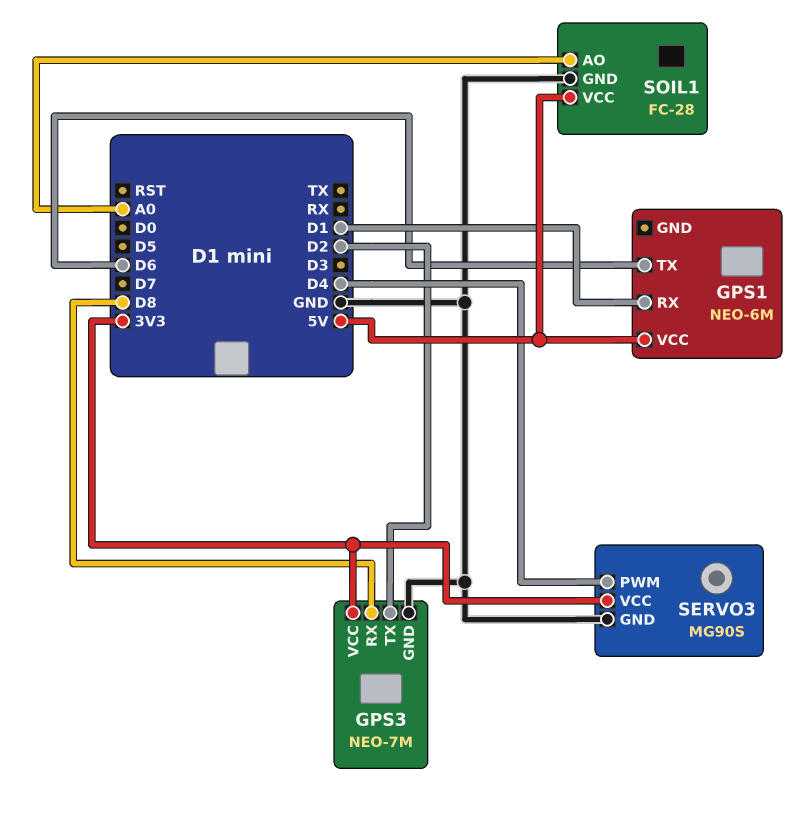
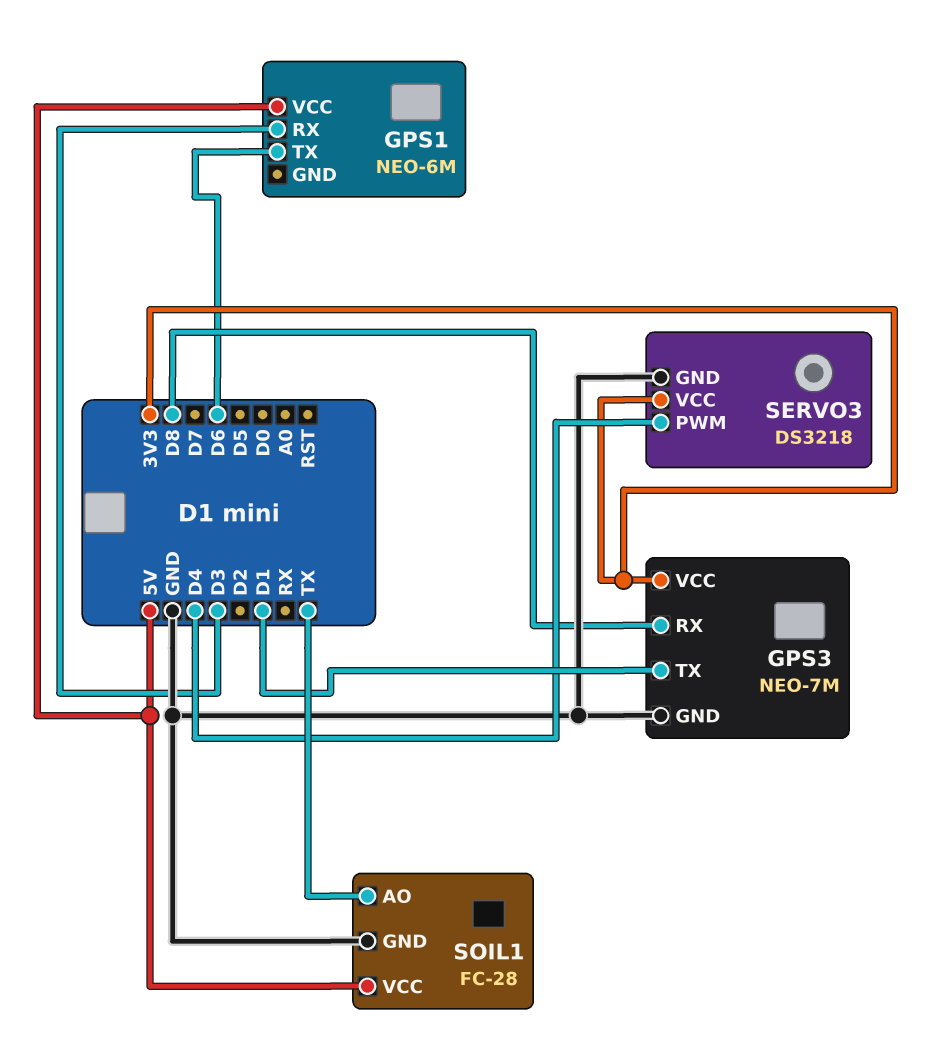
GPS1 pin RX: D1 -> D3
GPS3 pin TX: D2 -> D1
SERVO3: MG90S -> DS3218
SOIL1 pin AO: A0 -> TX

